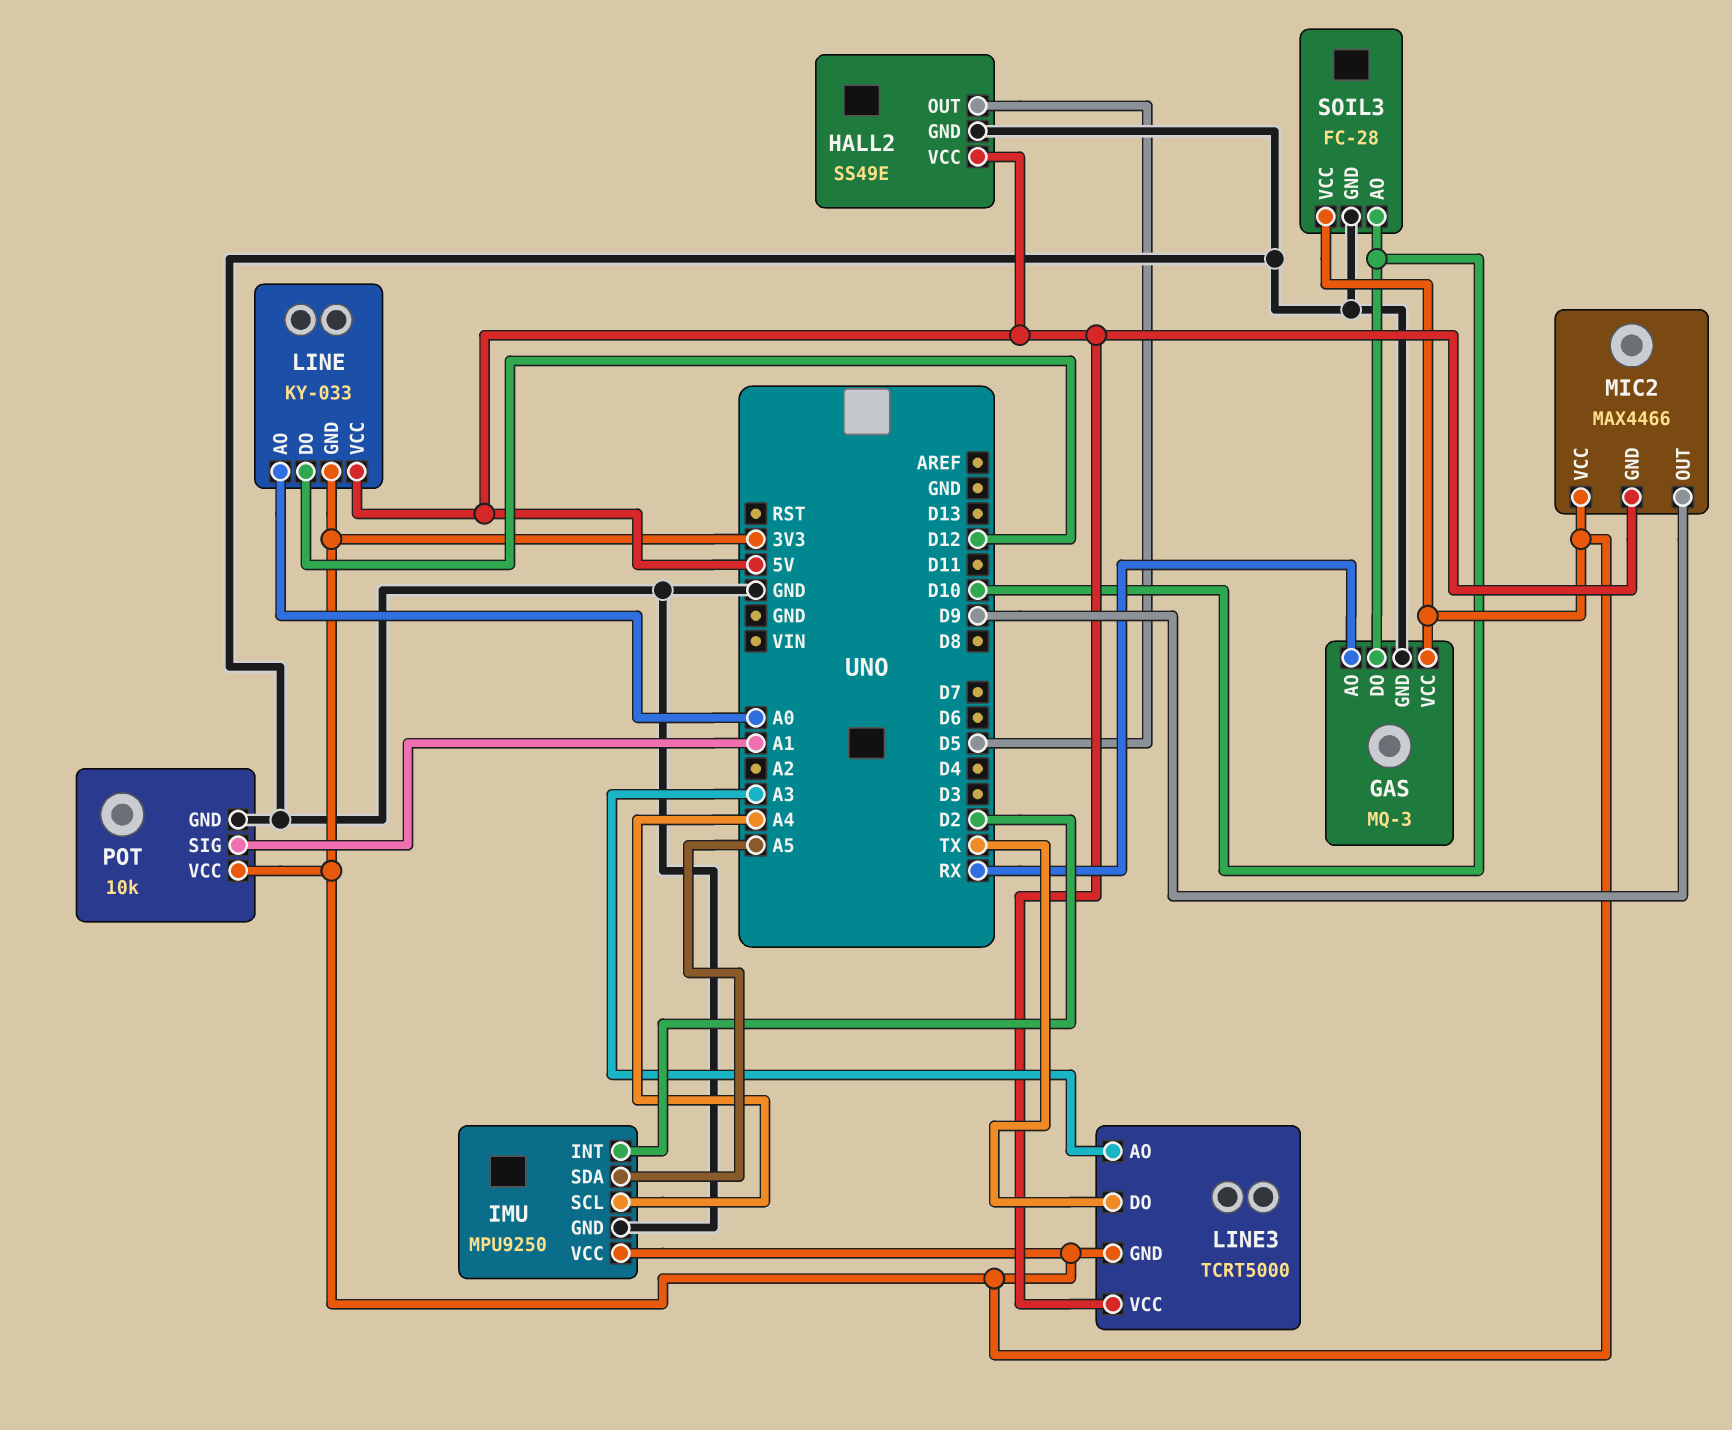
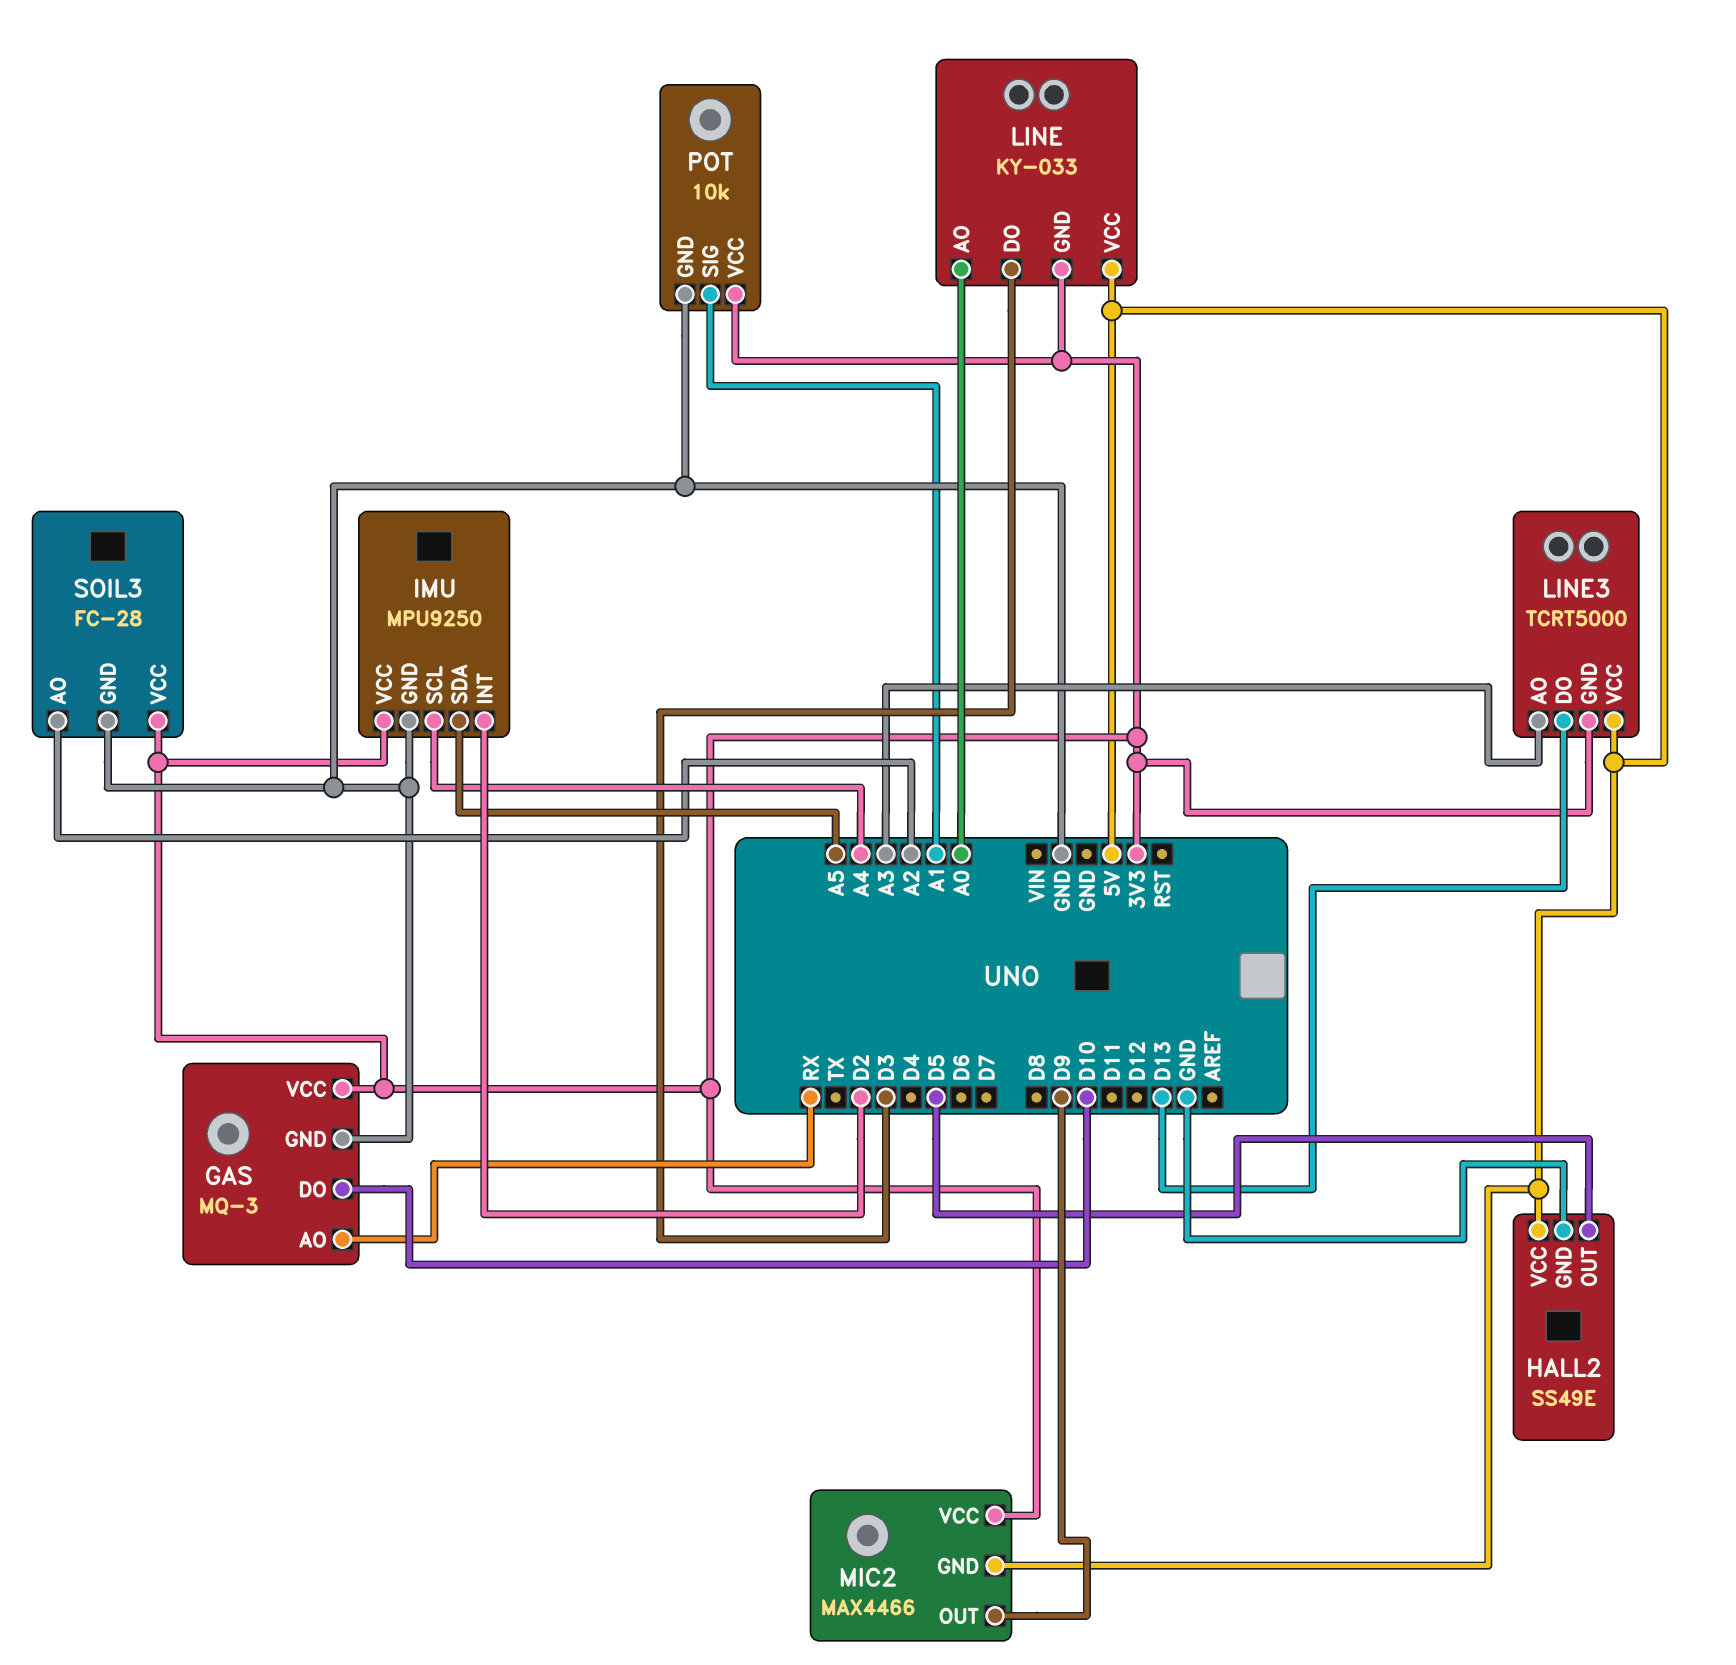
LINE pin DO: D12 -> D3
LINE3 pin DO: TX -> D13
SOIL3 pin AO: D10 -> A2

